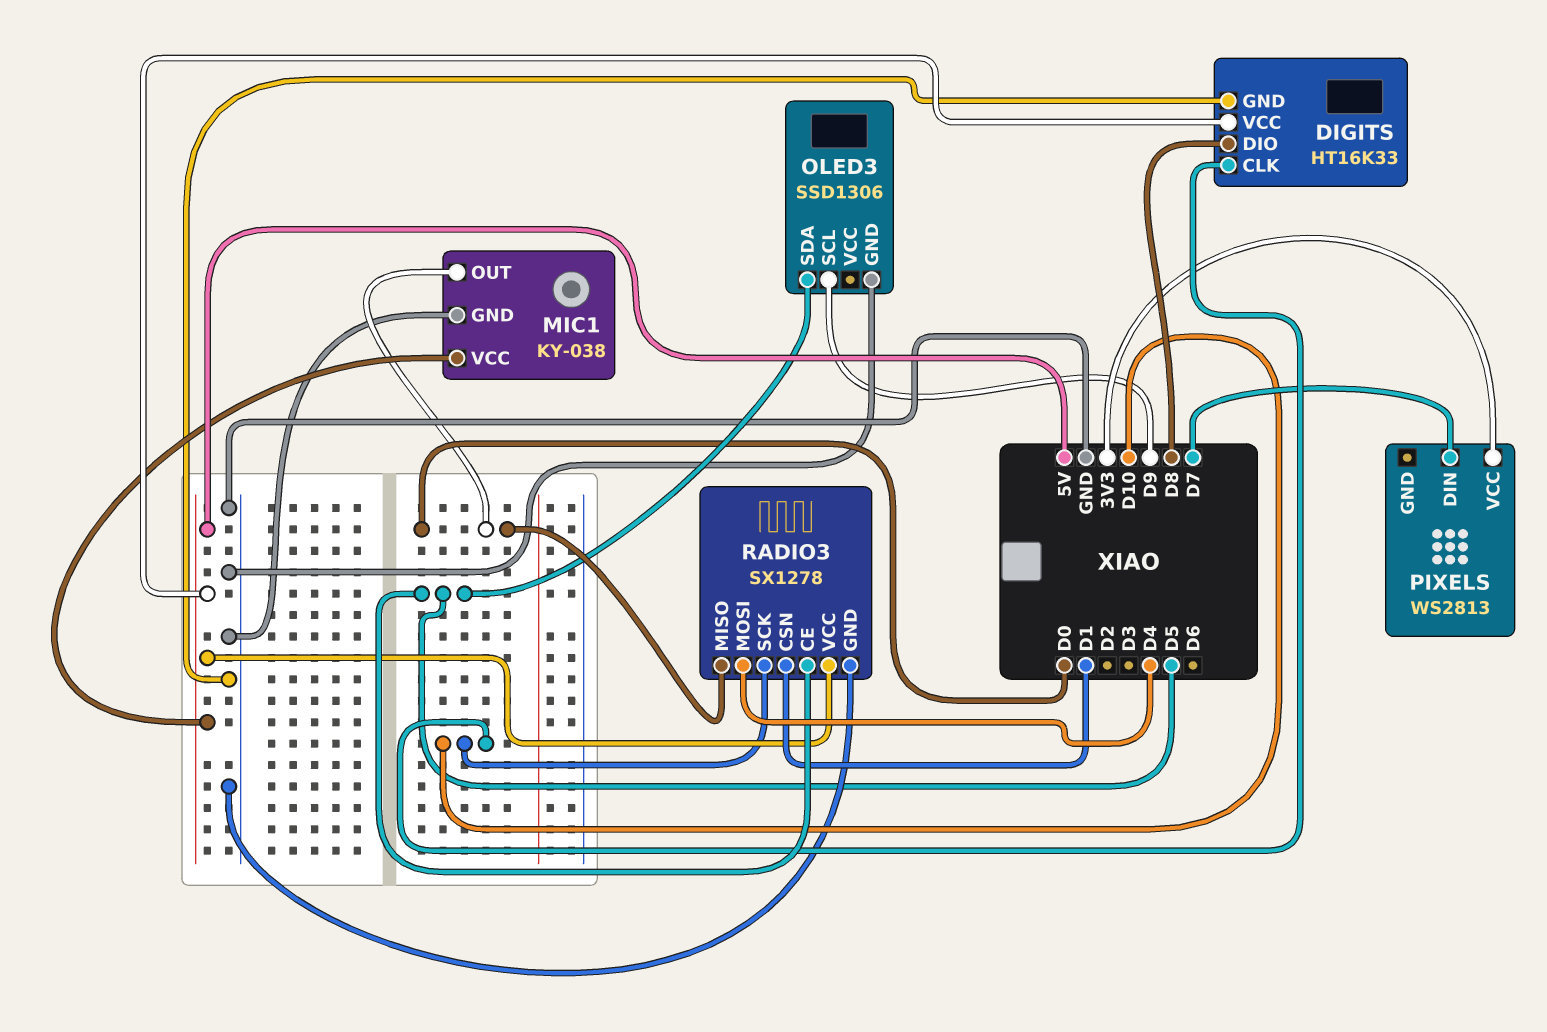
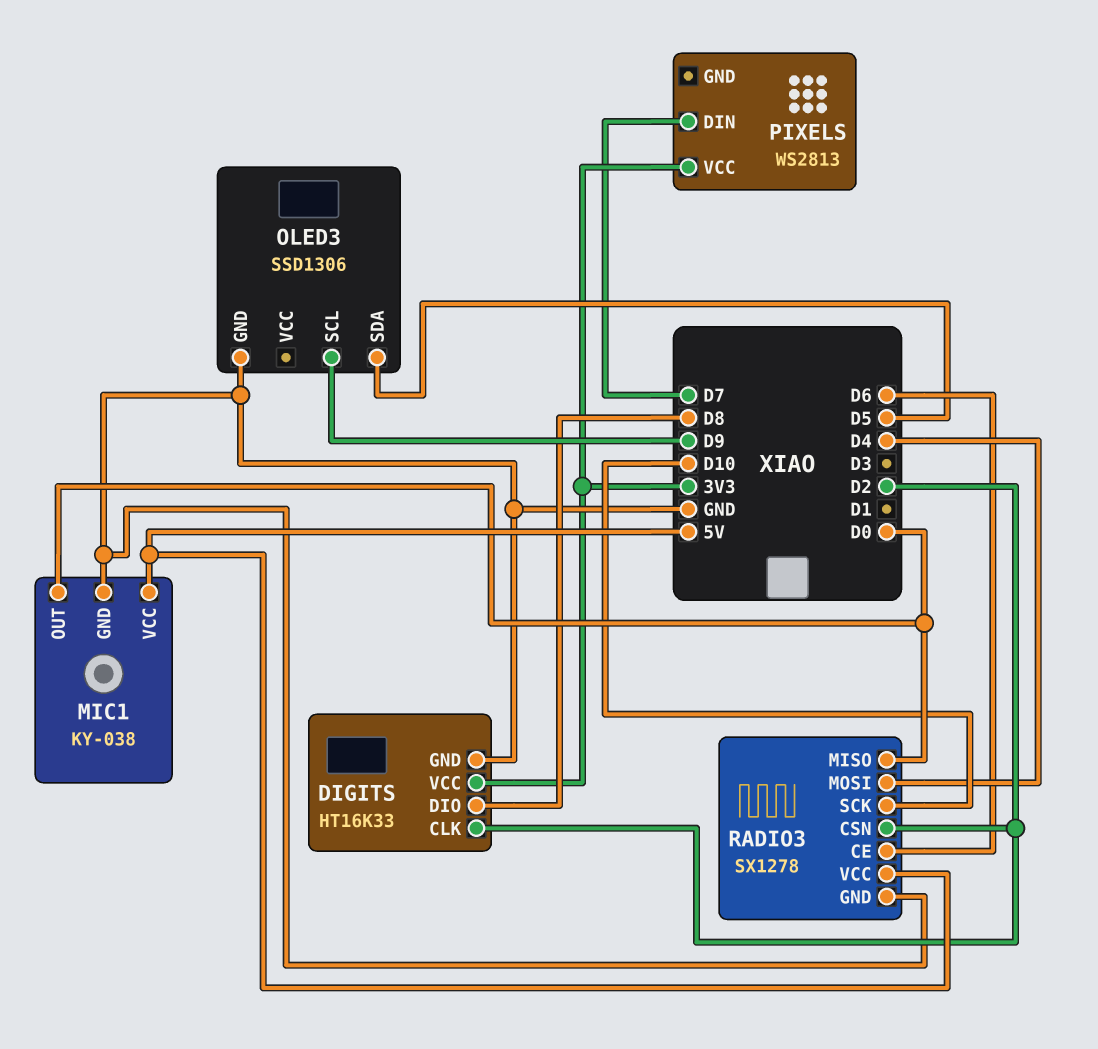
DIGITS pin CLK: D10 -> D2
DIGITS pin VCC: 5V -> 3V3
RADIO3 pin CE: D5 -> D6
RADIO3 pin CSN: D1 -> D2

